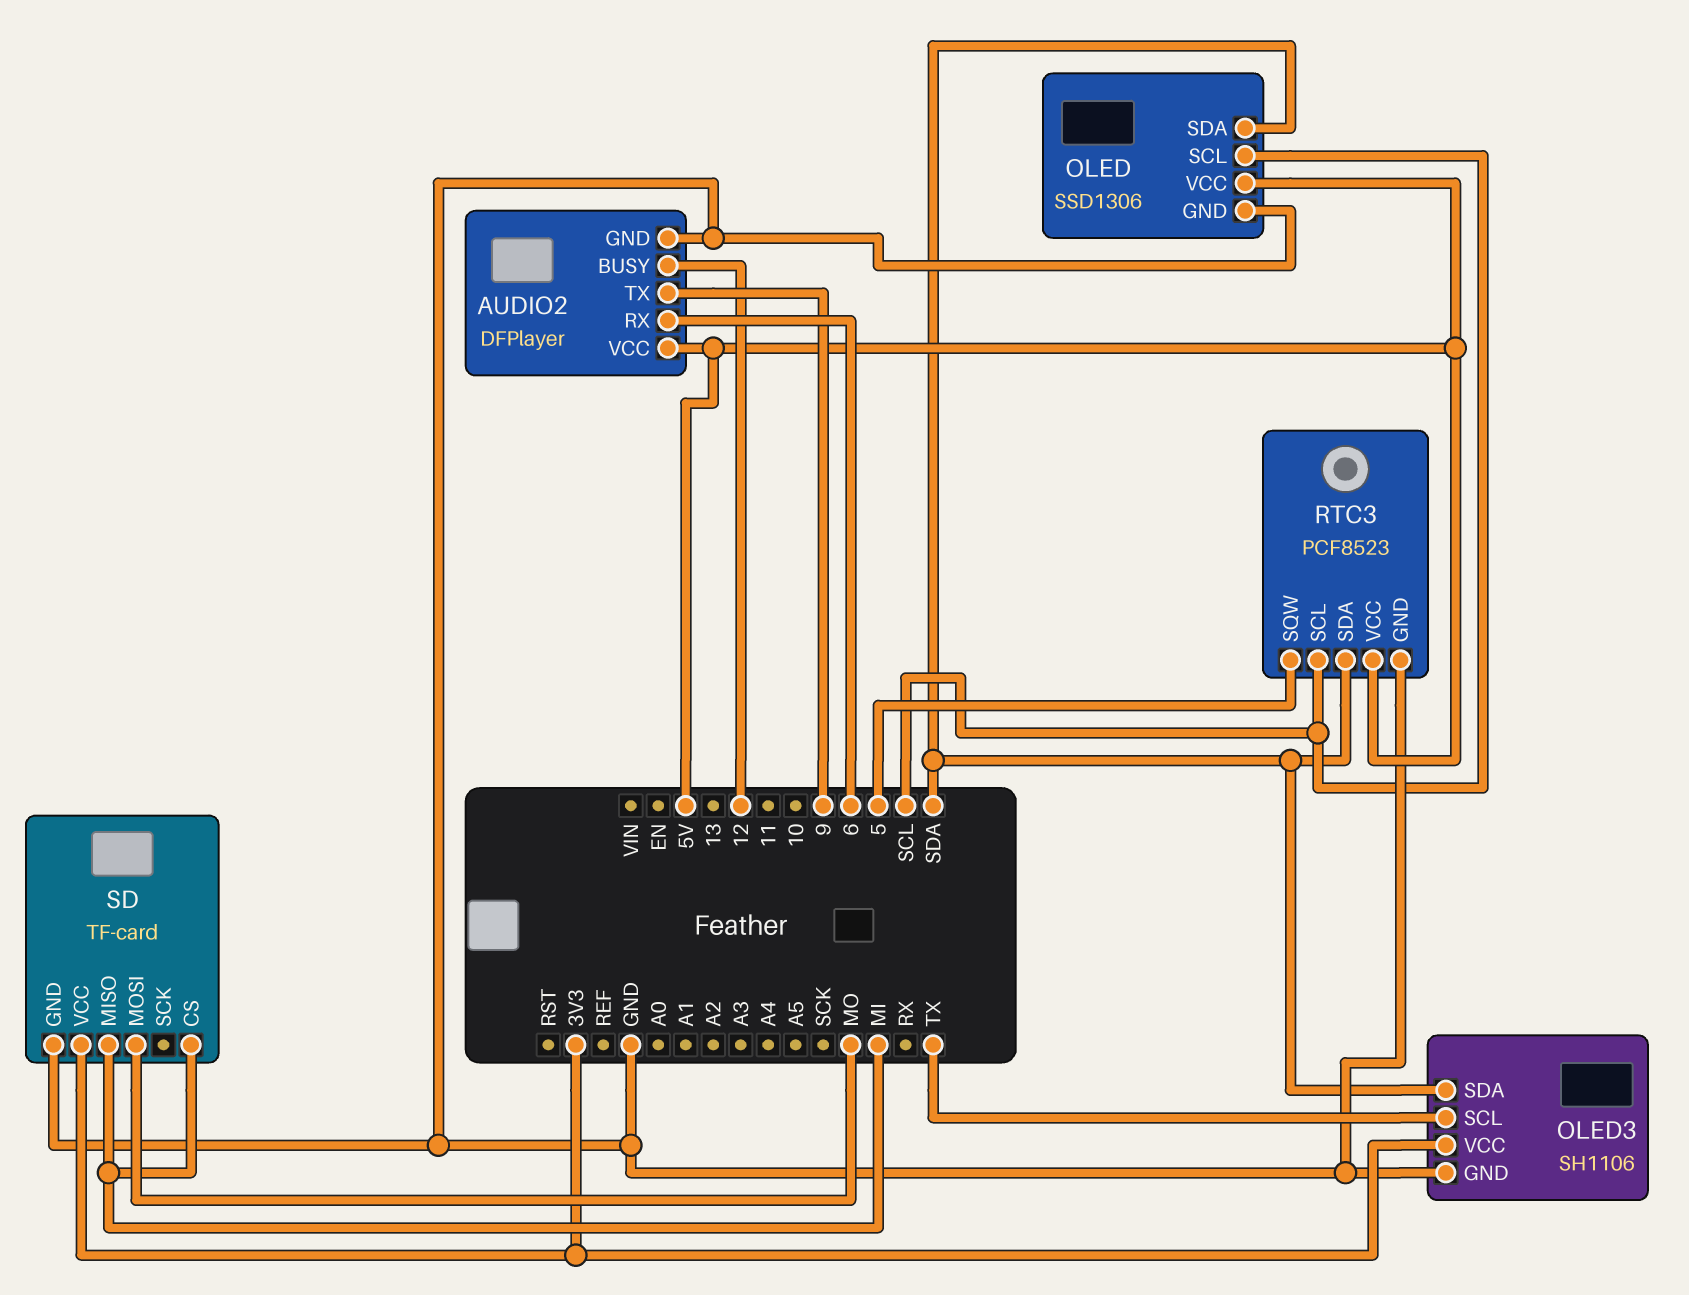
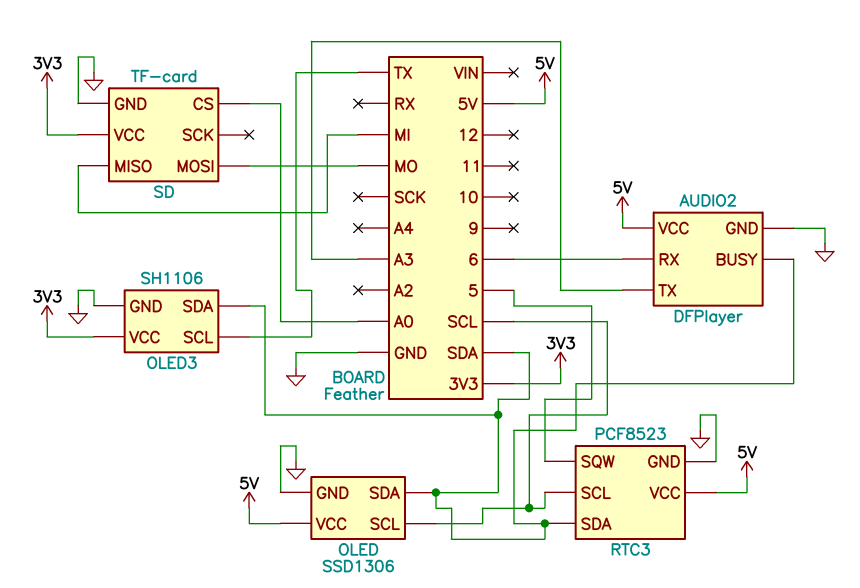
AUDIO2 pin BUSY: 12 -> SDA
AUDIO2 pin TX: 9 -> A3
SD pin CS: MI -> A0

